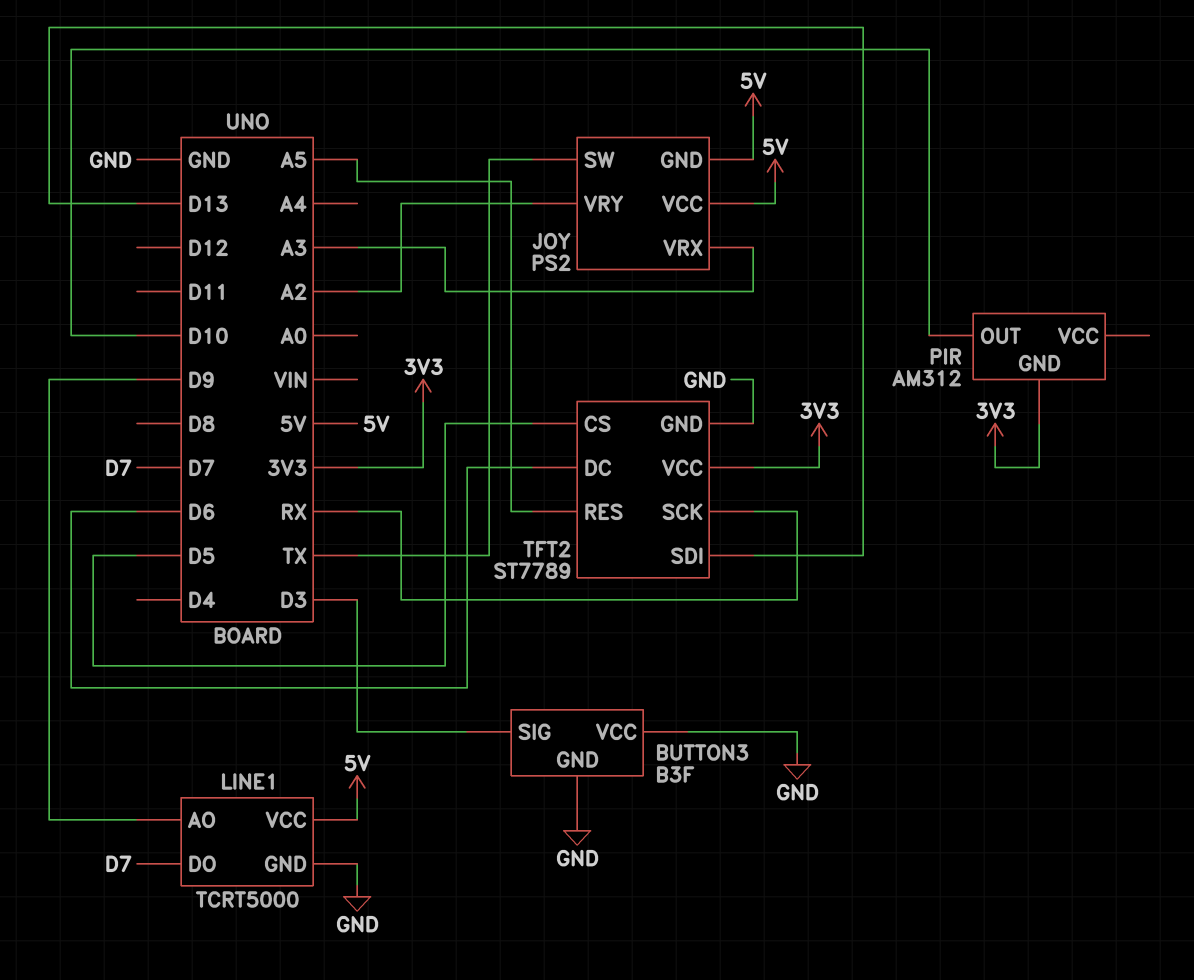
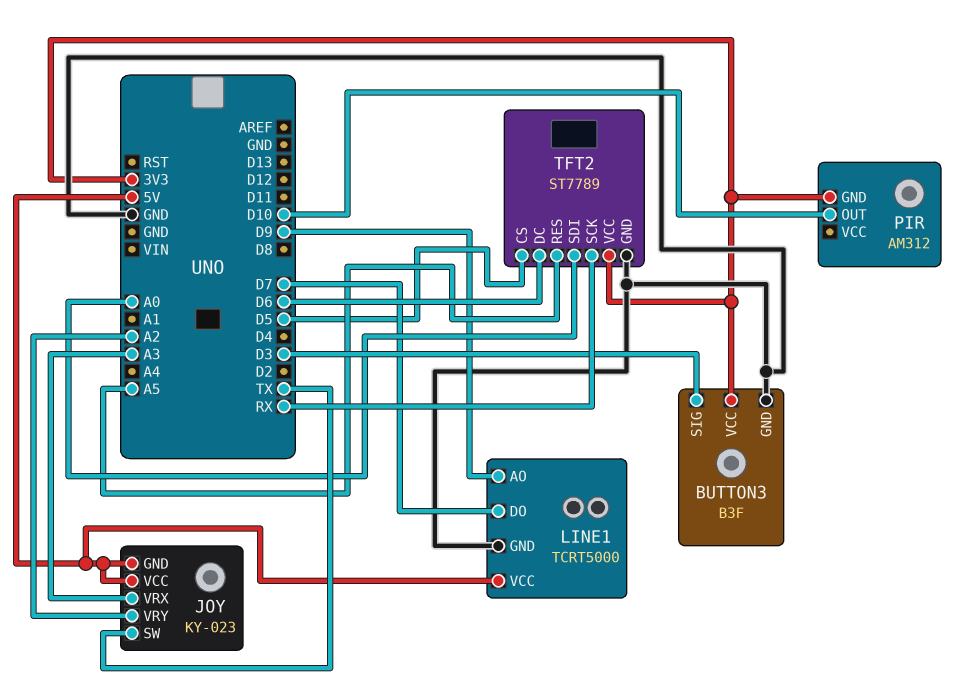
BUTTON3 pin VCC: GND -> 3V3
JOY: PS2 -> KY-023
TFT2 pin SDI: D13 -> A0

